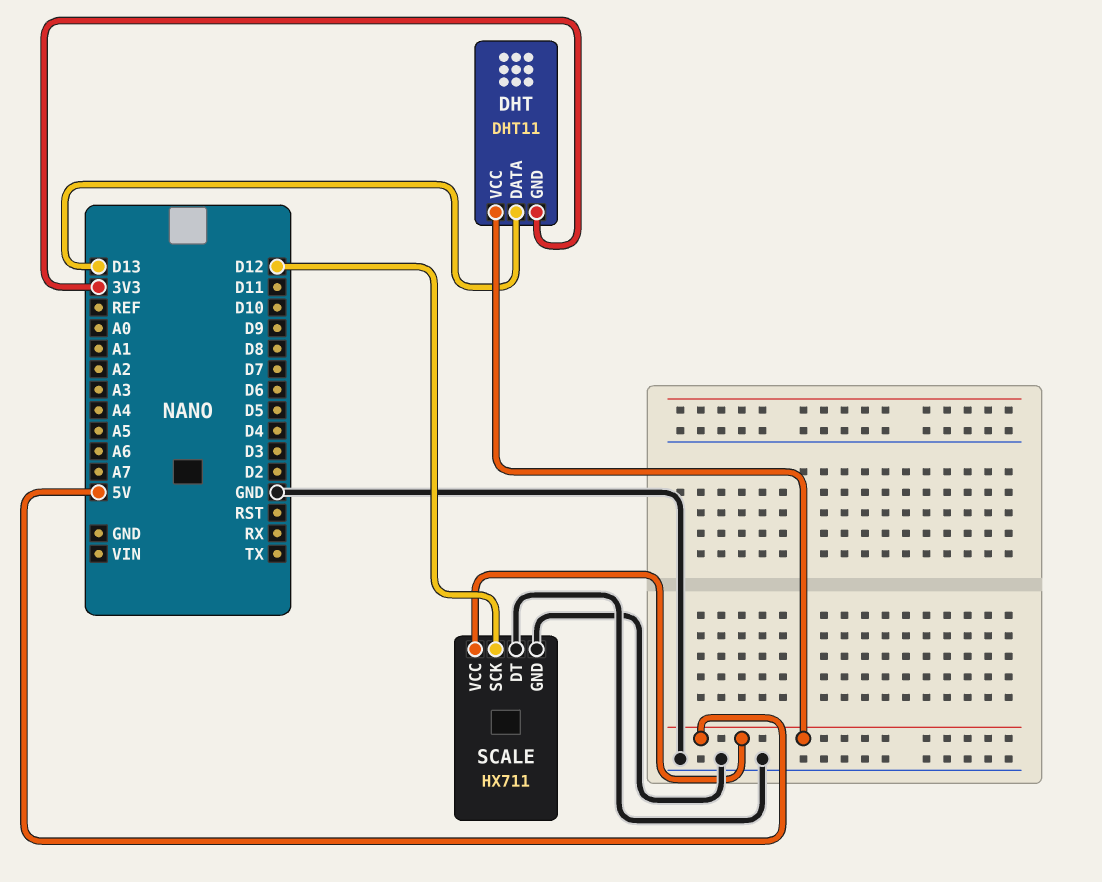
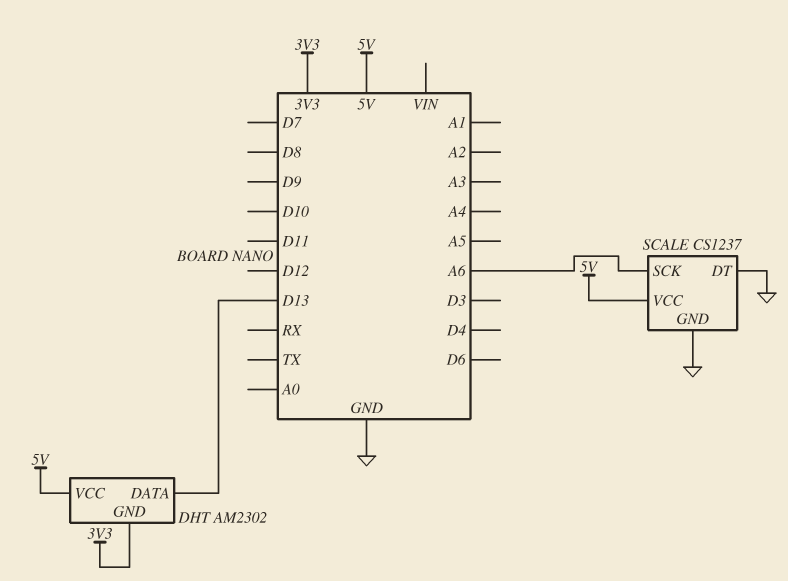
DHT: DHT11 -> AM2302
SCALE: HX711 -> CS1237
SCALE pin SCK: D12 -> A6

